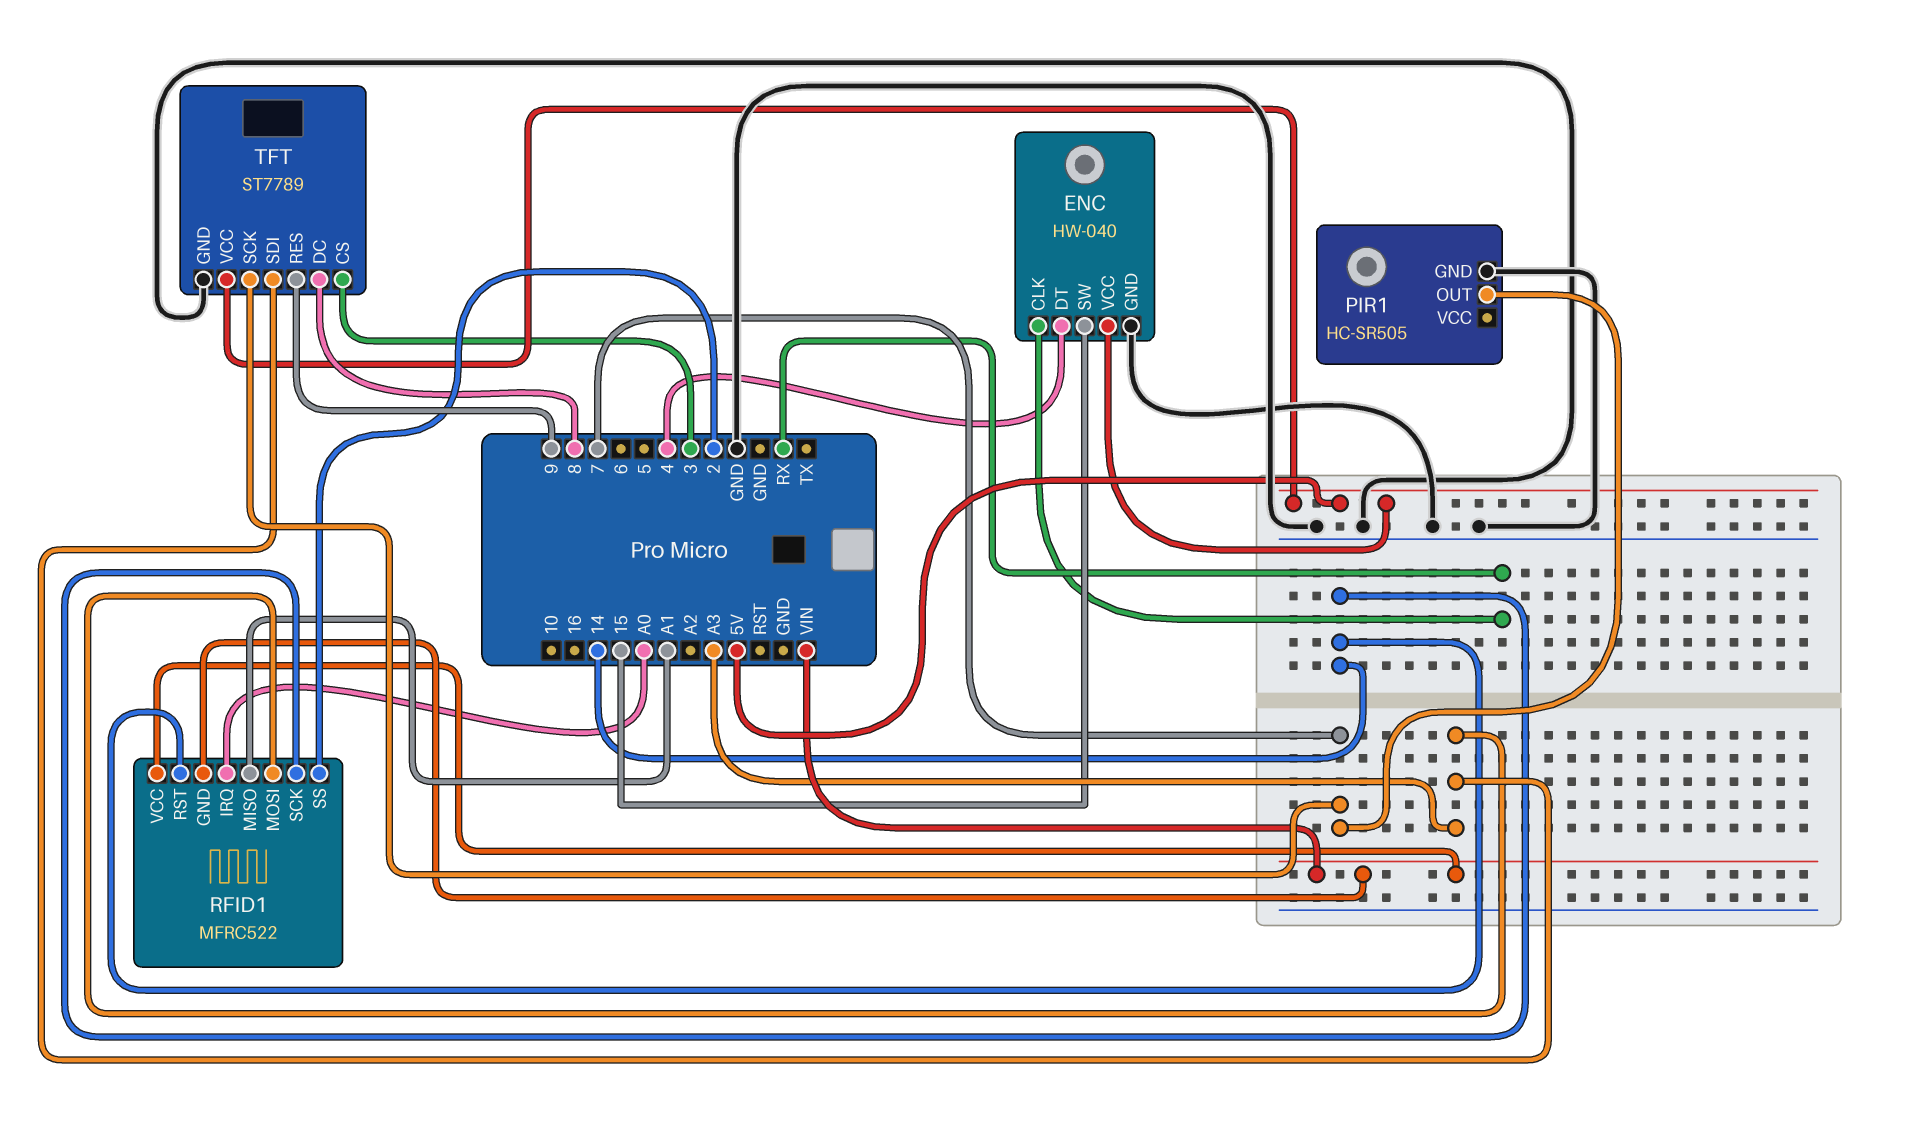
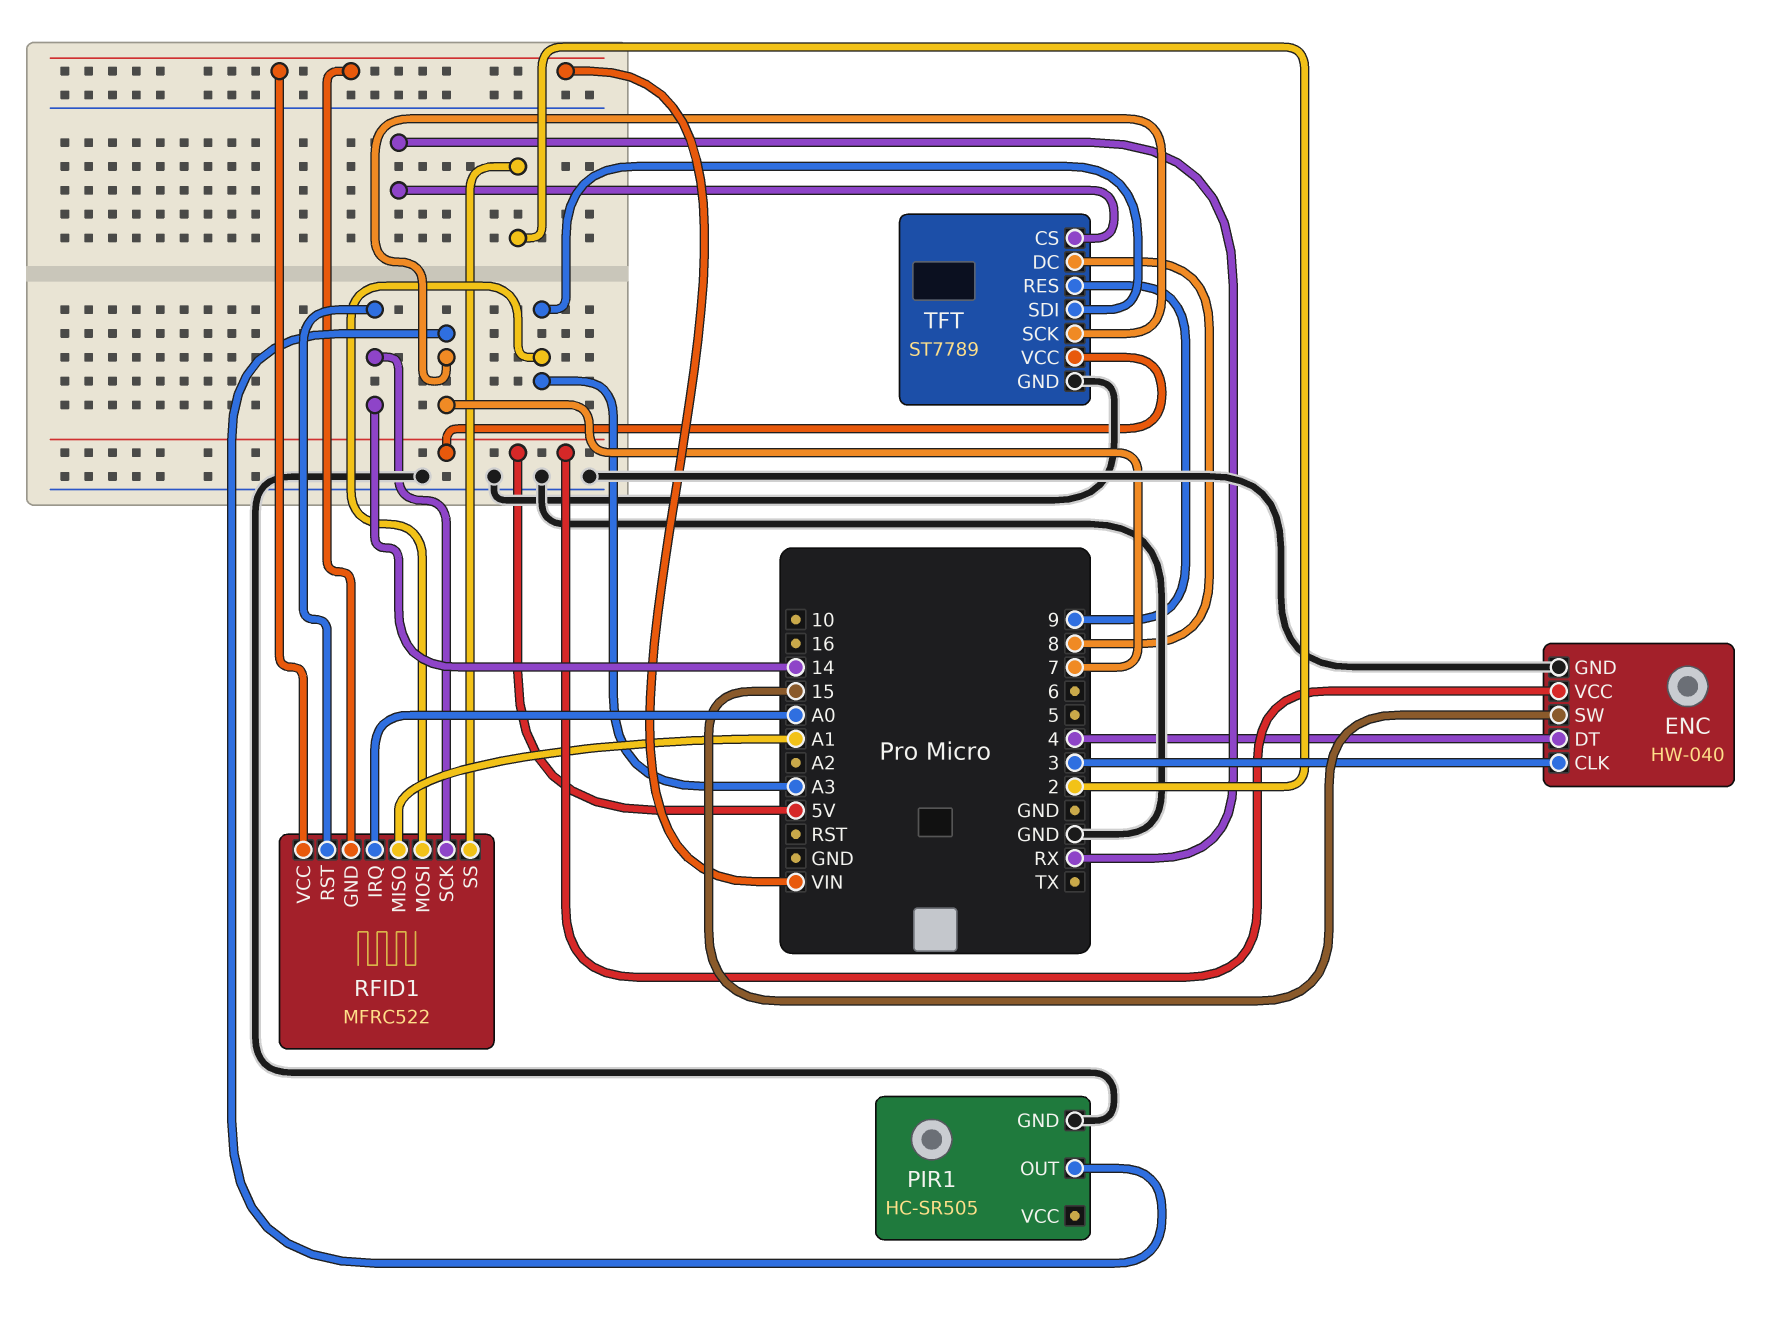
ENC pin CLK: RX -> 3
TFT pin CS: 3 -> RX

